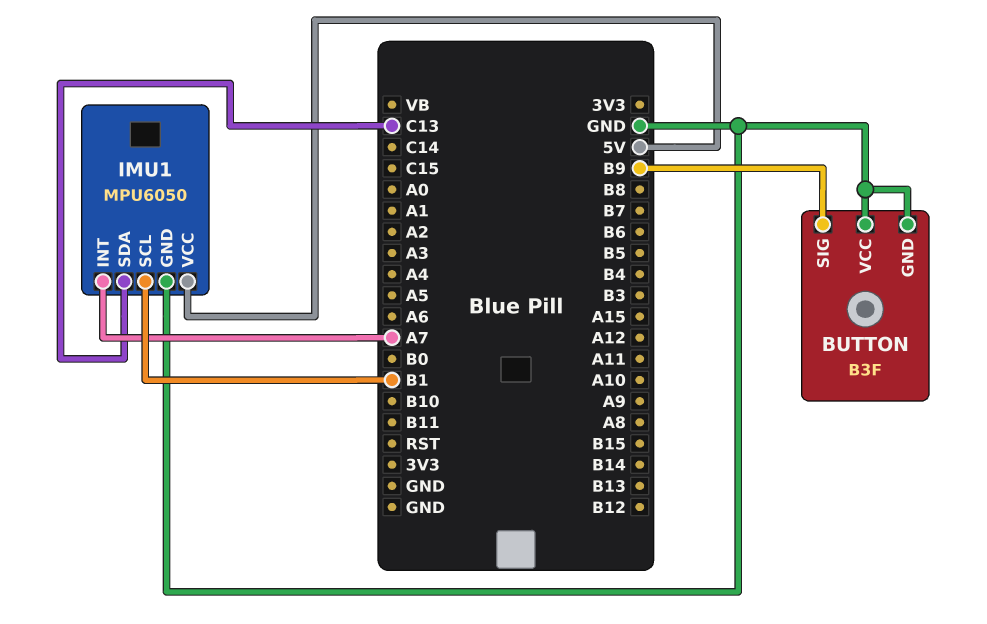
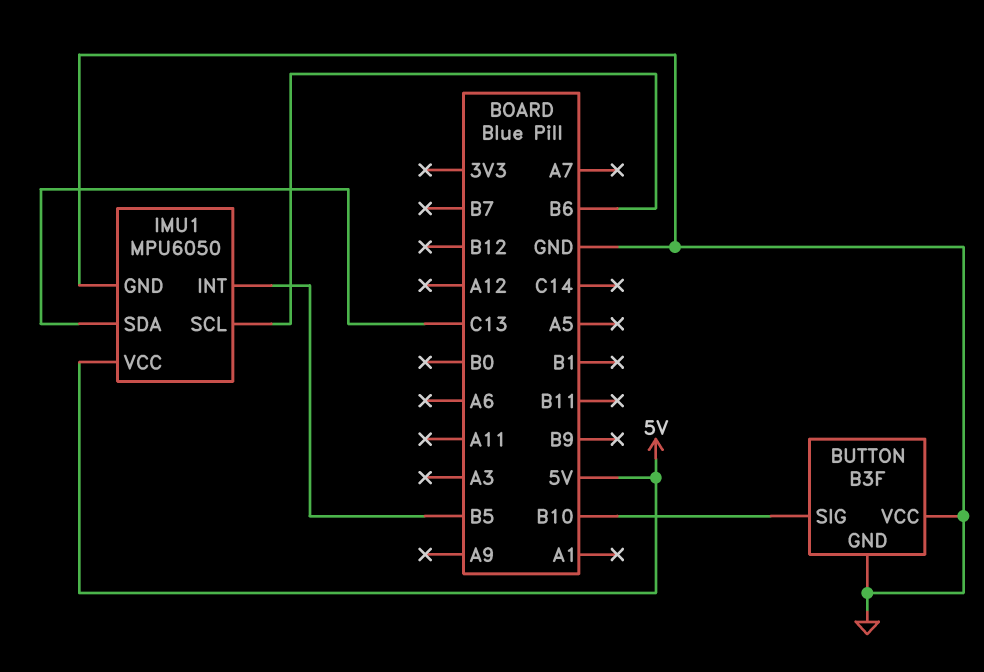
BUTTON pin SIG: B9 -> B10
IMU1 pin INT: A7 -> B5
IMU1 pin SCL: B1 -> B6

